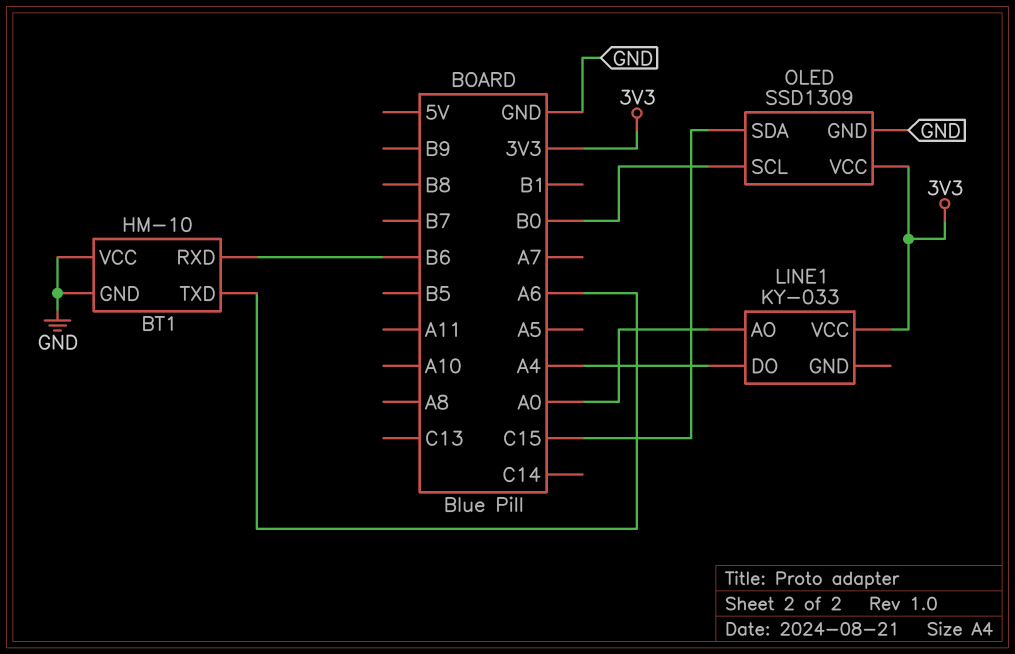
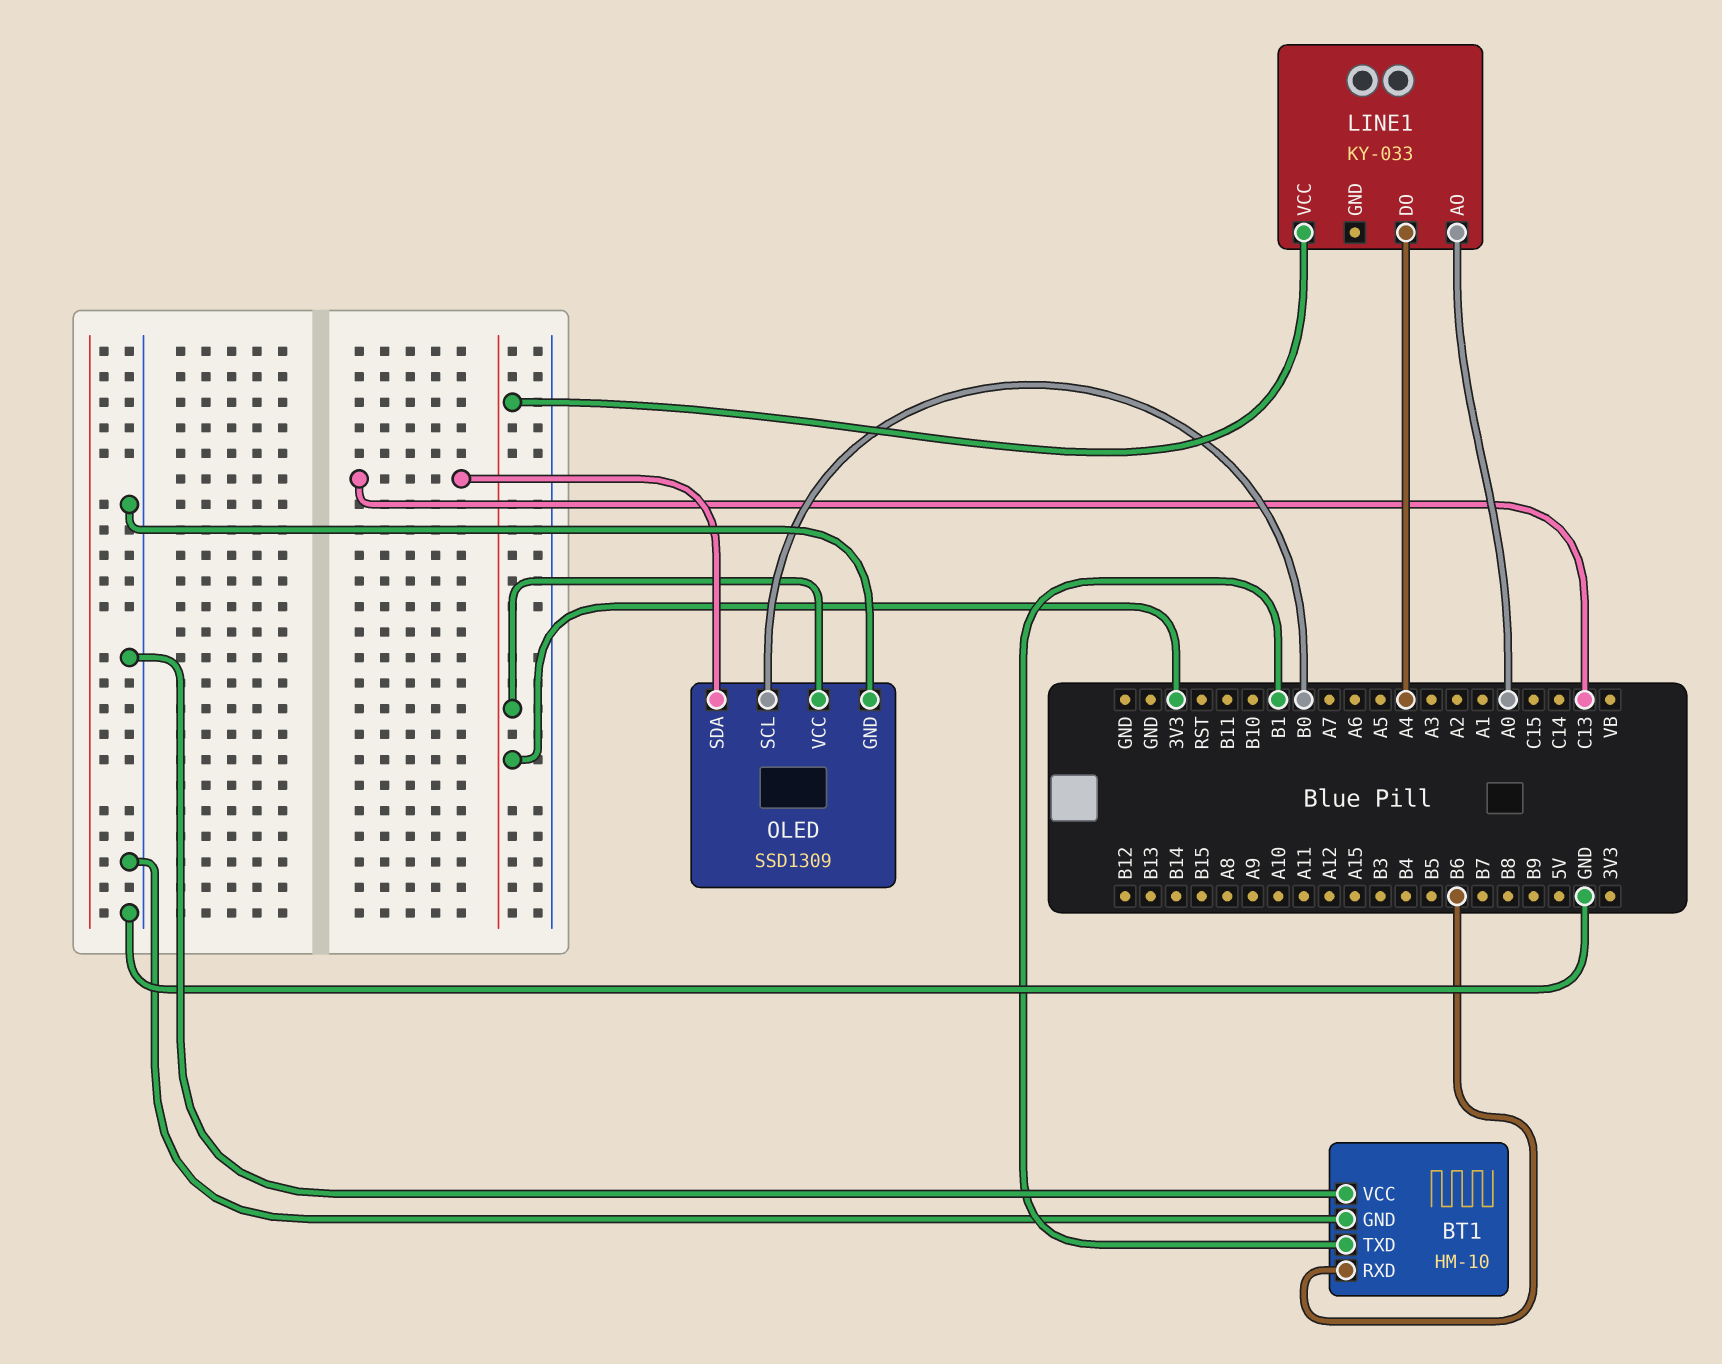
BT1 pin TXD: A6 -> B1
OLED pin SDA: C15 -> C13

